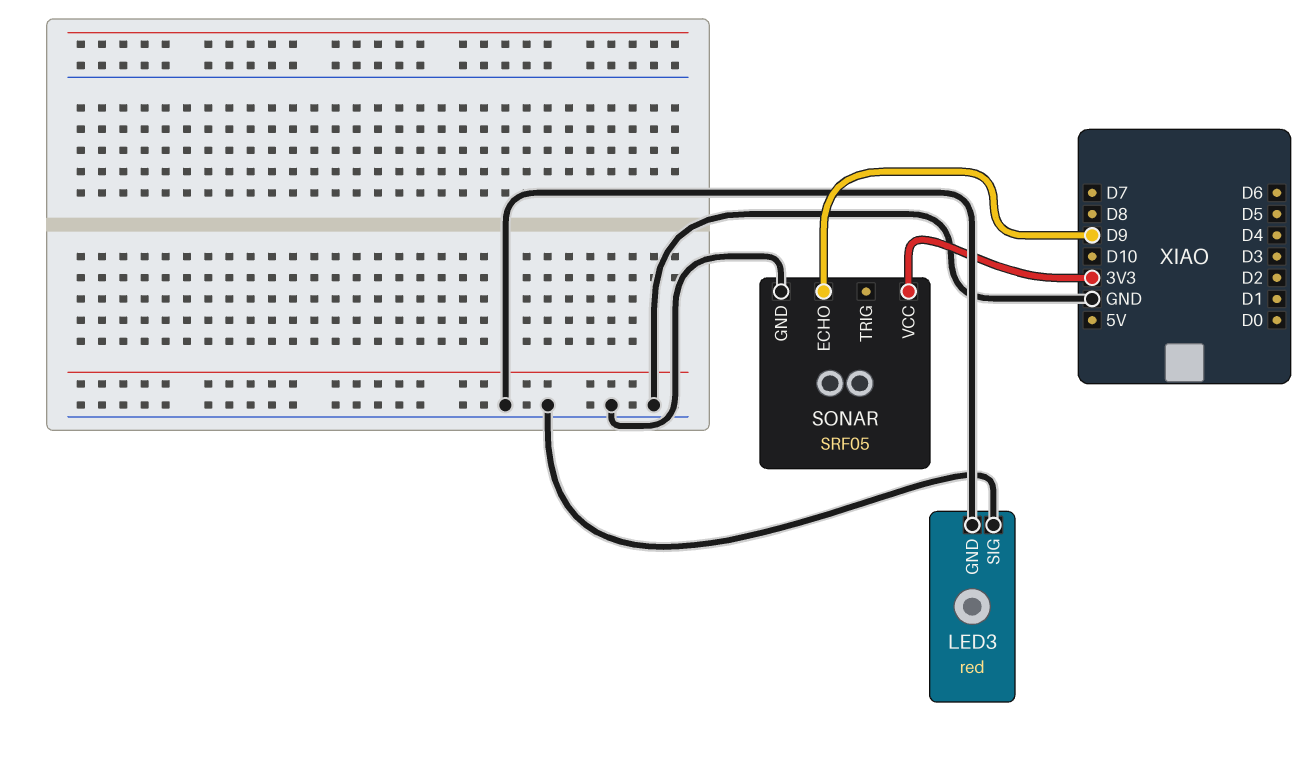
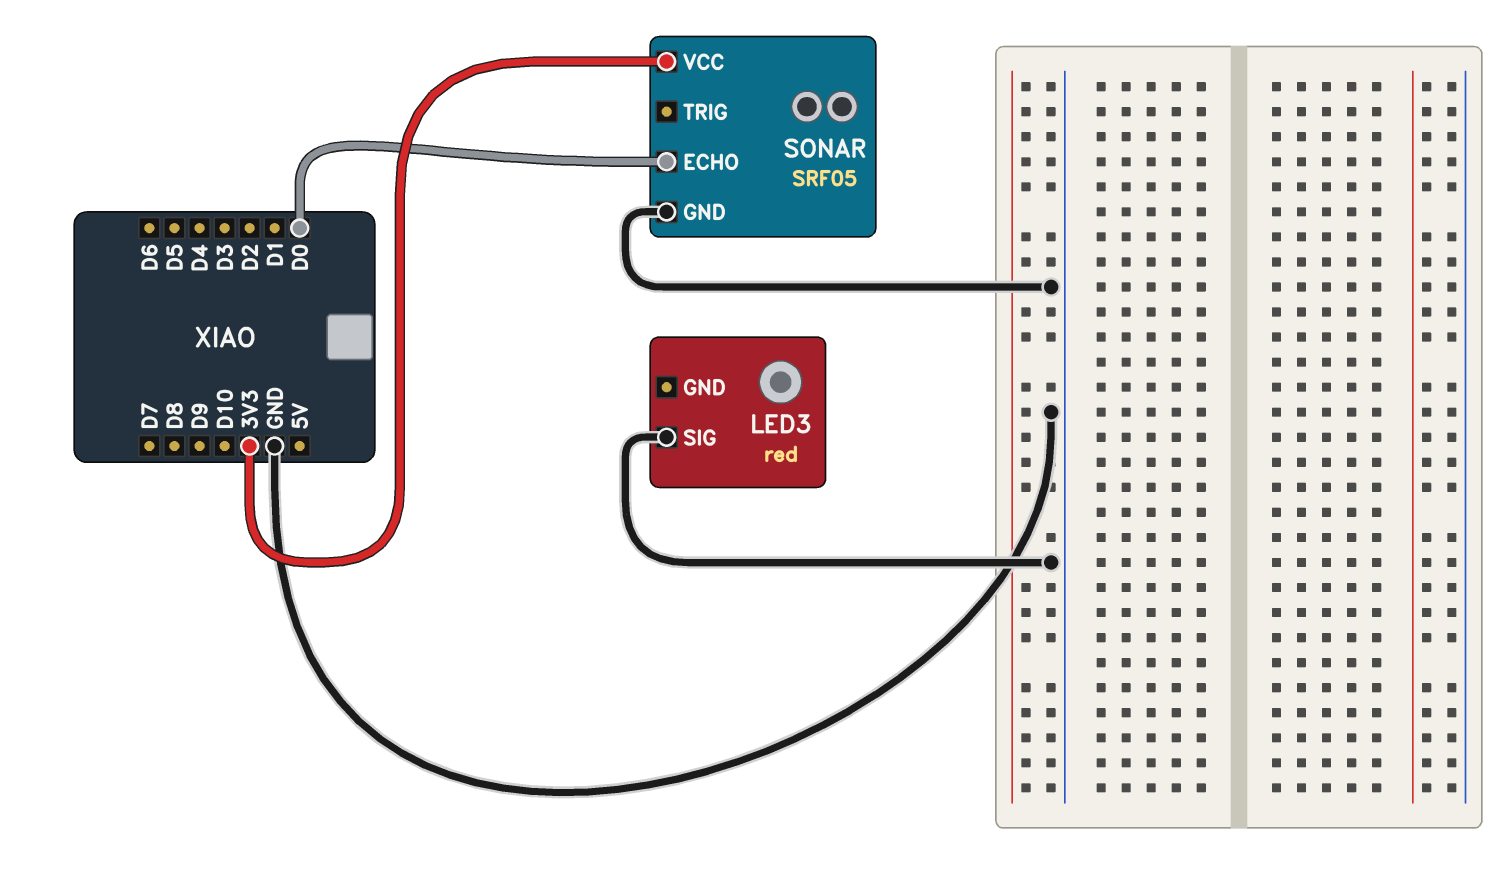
LED3 pin GND: GND -> none
SONAR pin ECHO: D9 -> D0

